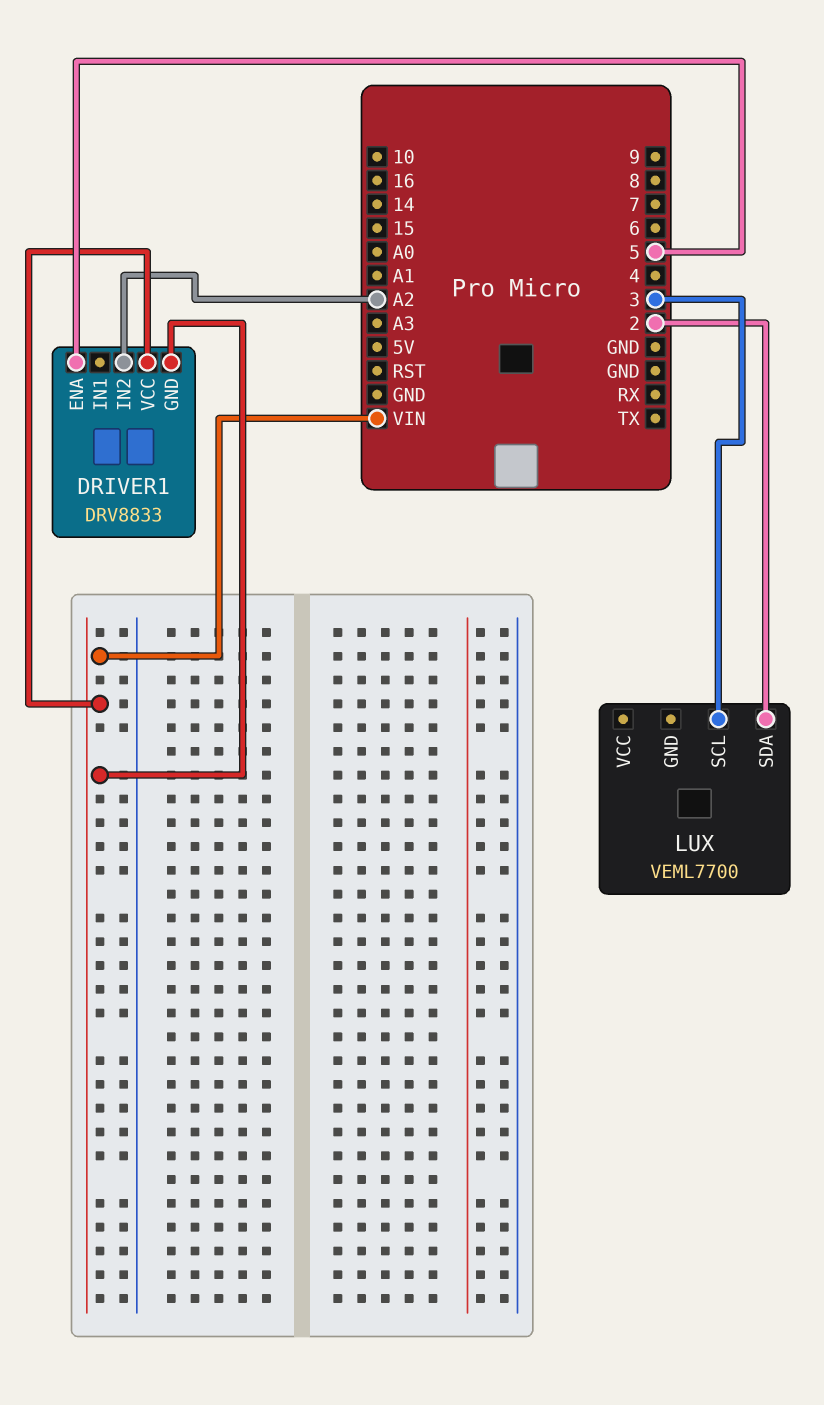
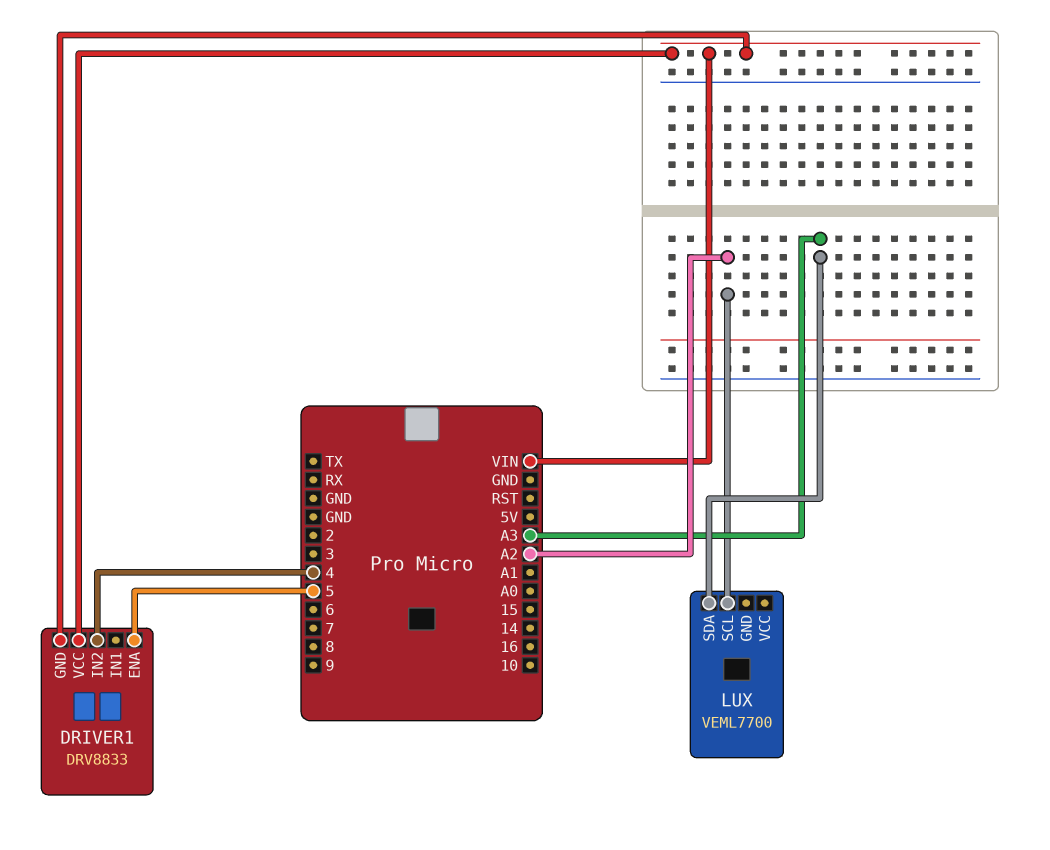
DRIVER1 pin IN2: A2 -> 4
LUX pin SCL: 3 -> A2
LUX pin SDA: 2 -> A3

